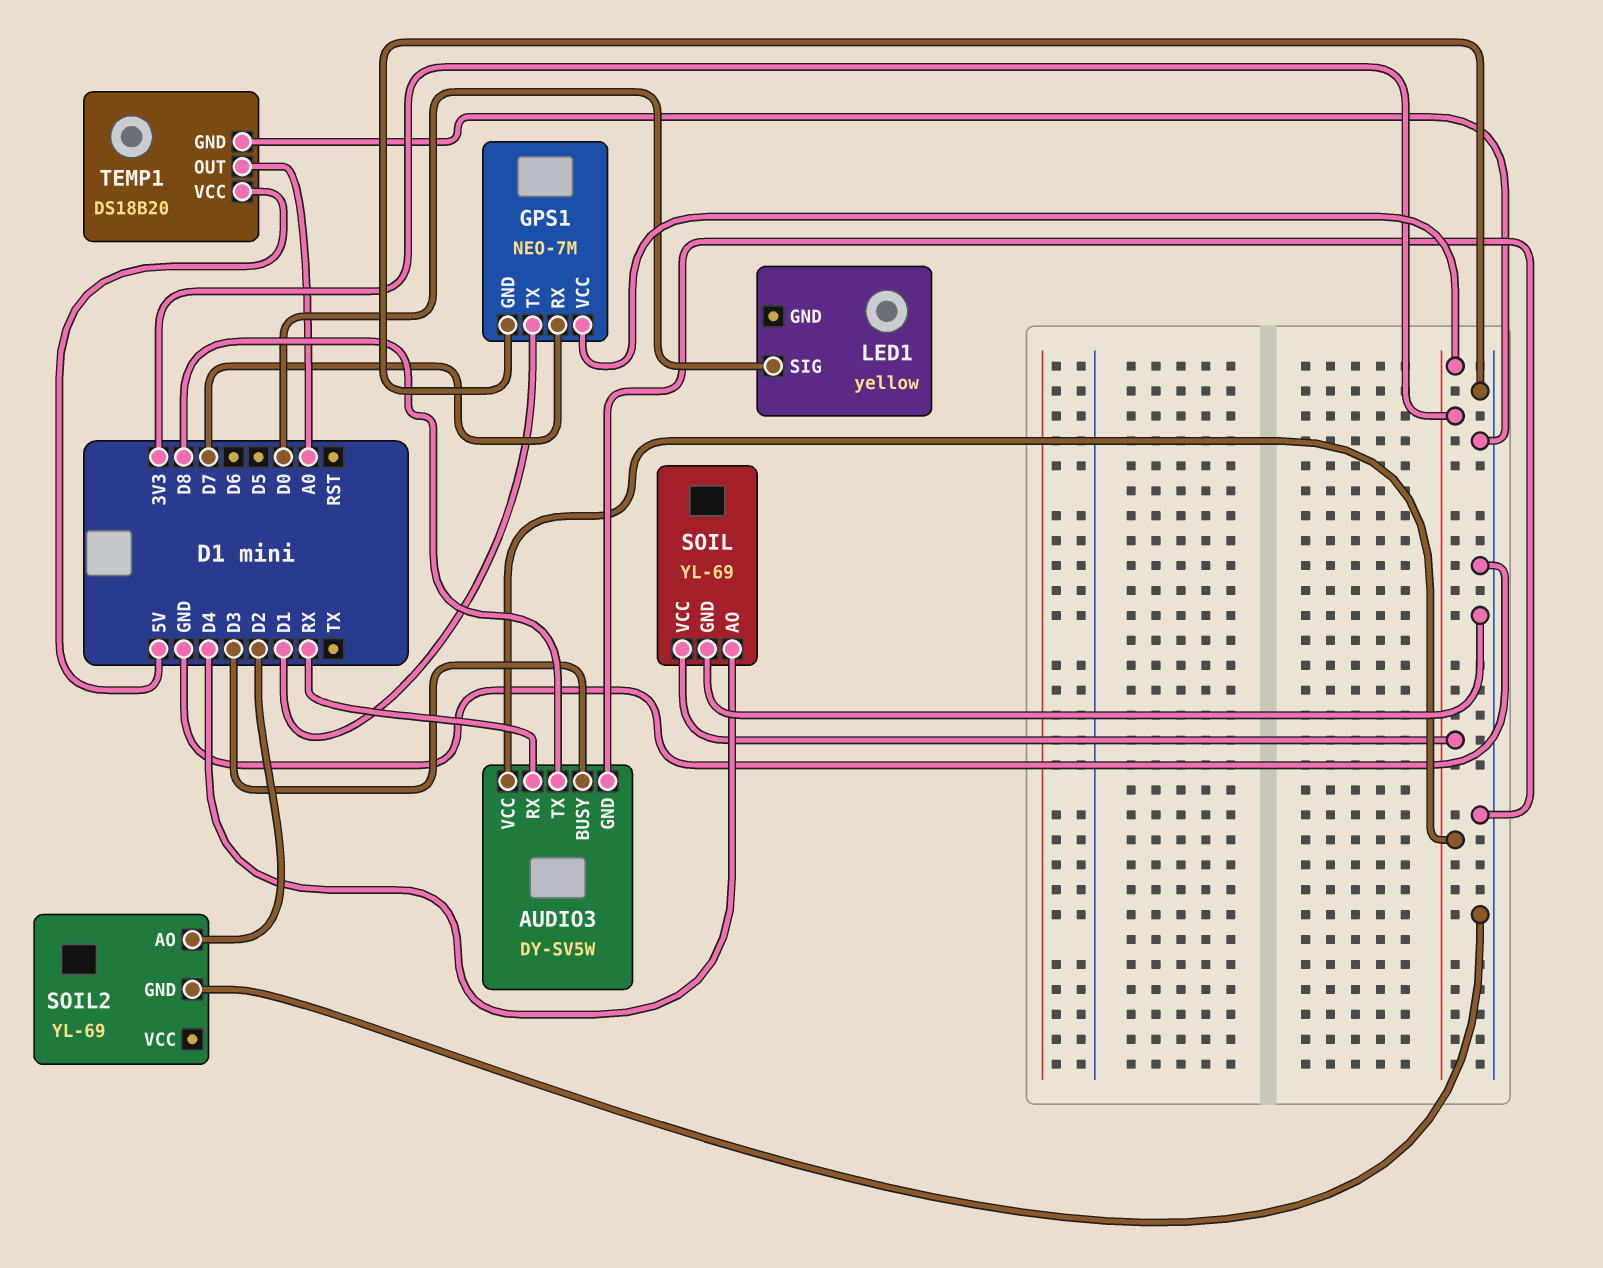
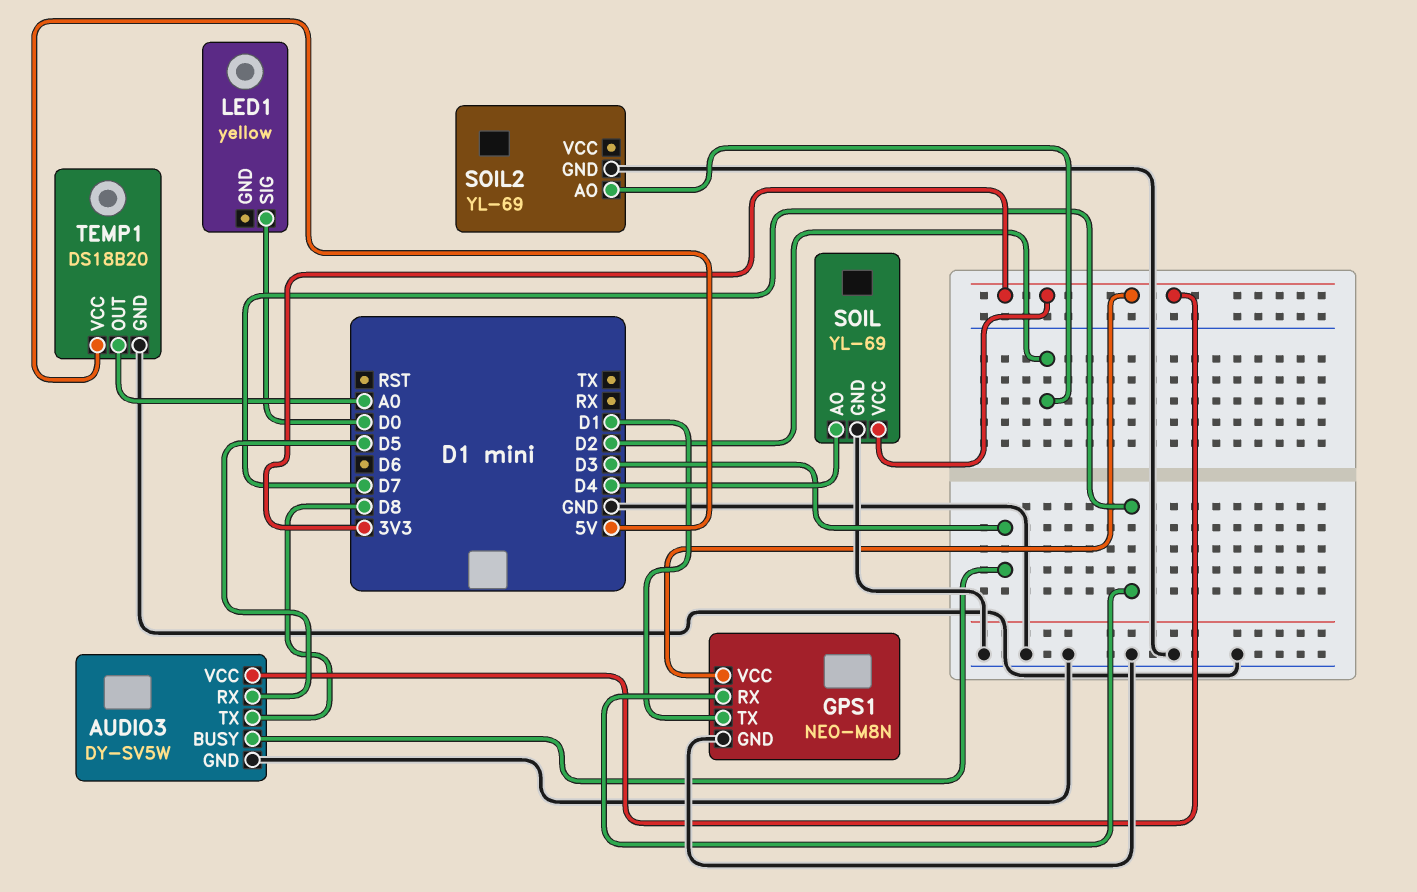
AUDIO3 pin RX: RX -> D5
GPS1: NEO-7M -> NEO-M8N

